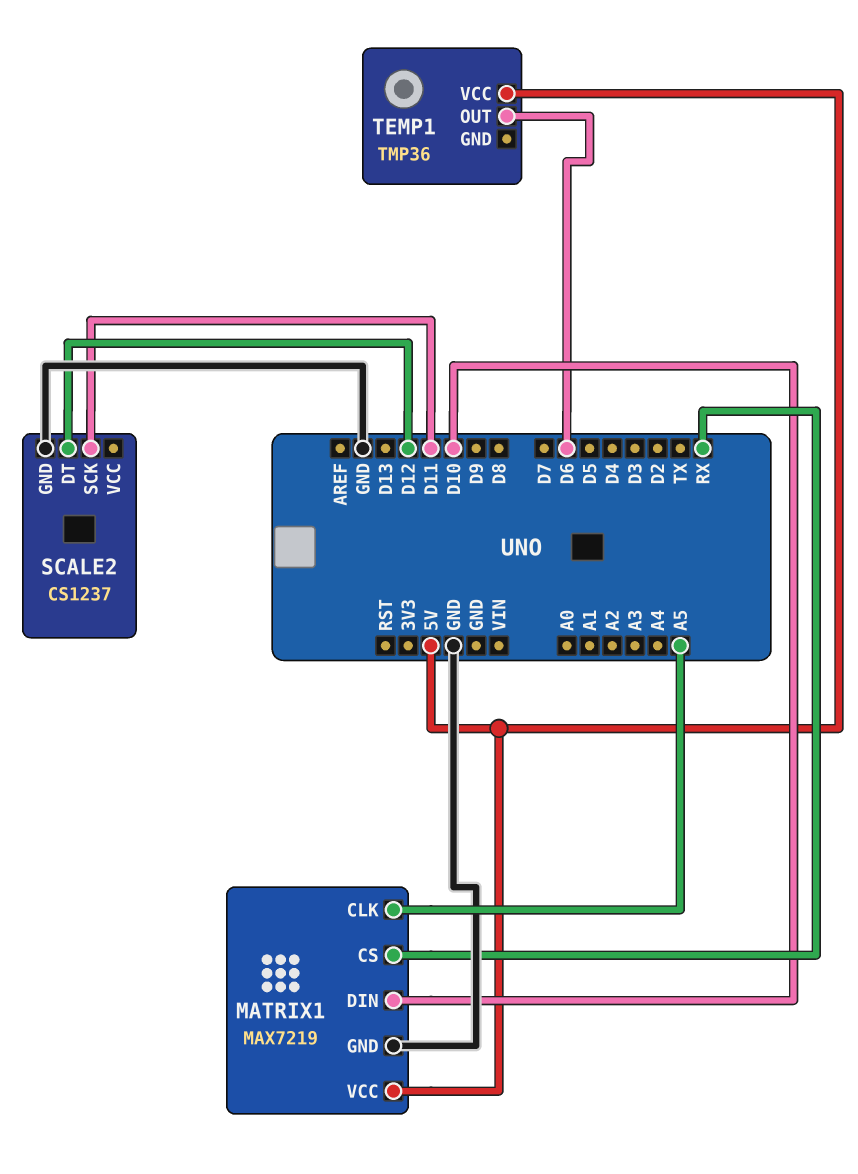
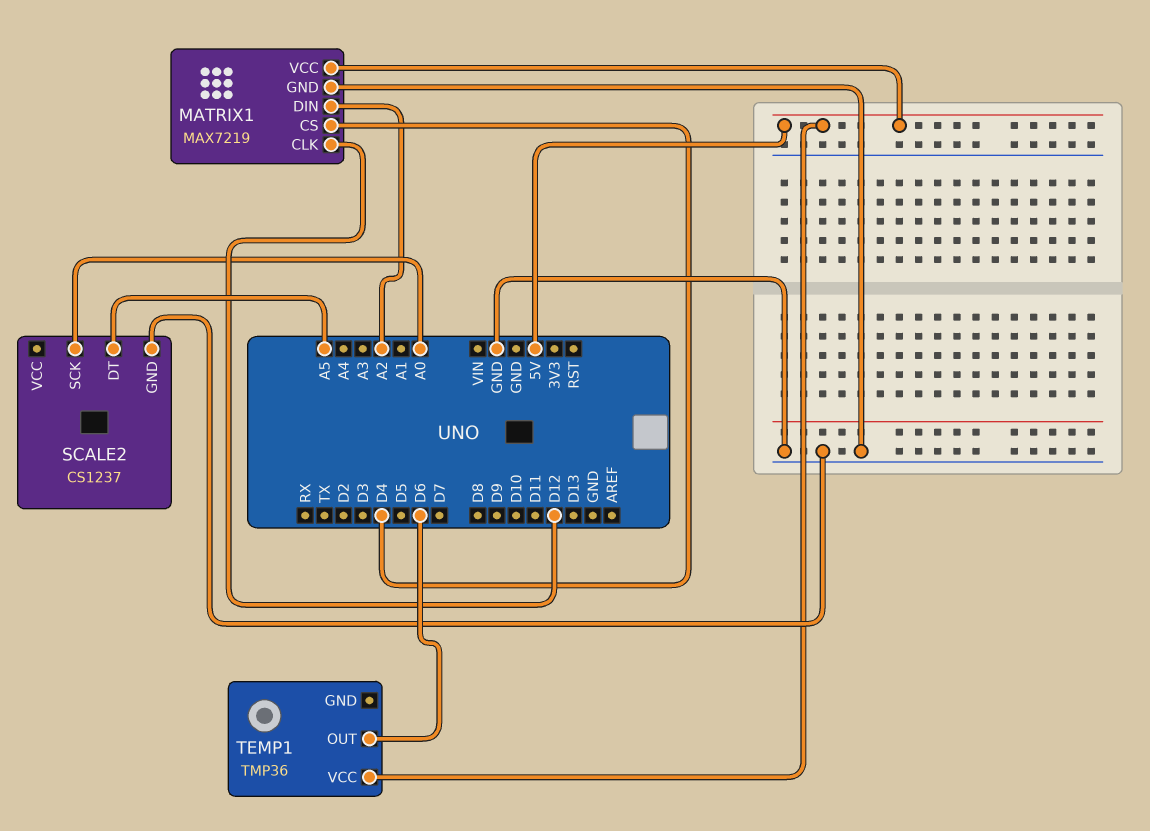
MATRIX1 pin CLK: A5 -> D12
MATRIX1 pin CS: RX -> D4
MATRIX1 pin DIN: D10 -> A2
SCALE2 pin DT: D12 -> A5
SCALE2 pin SCK: D11 -> A0

